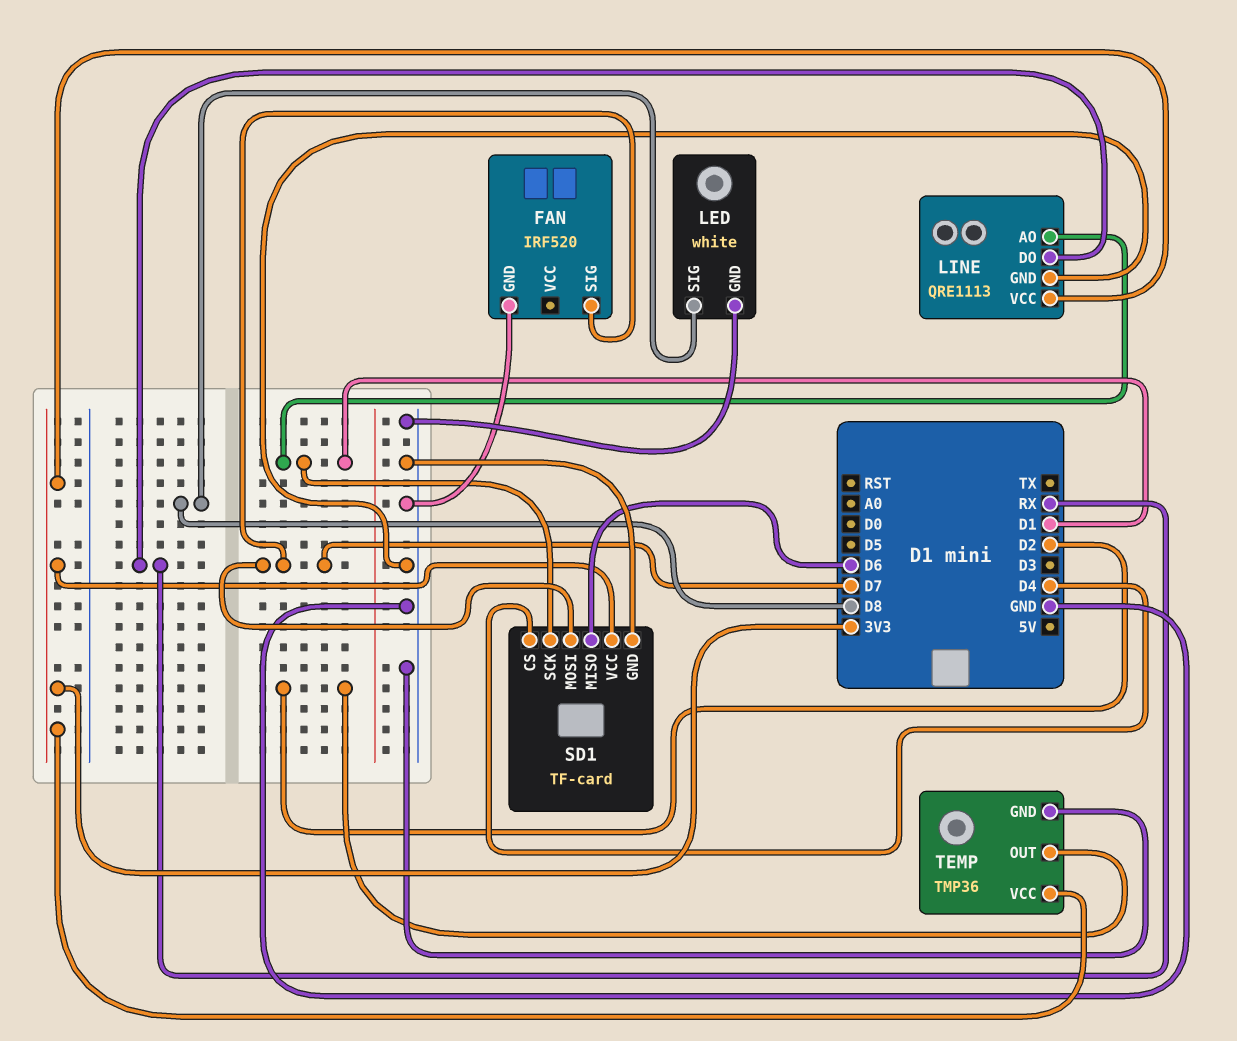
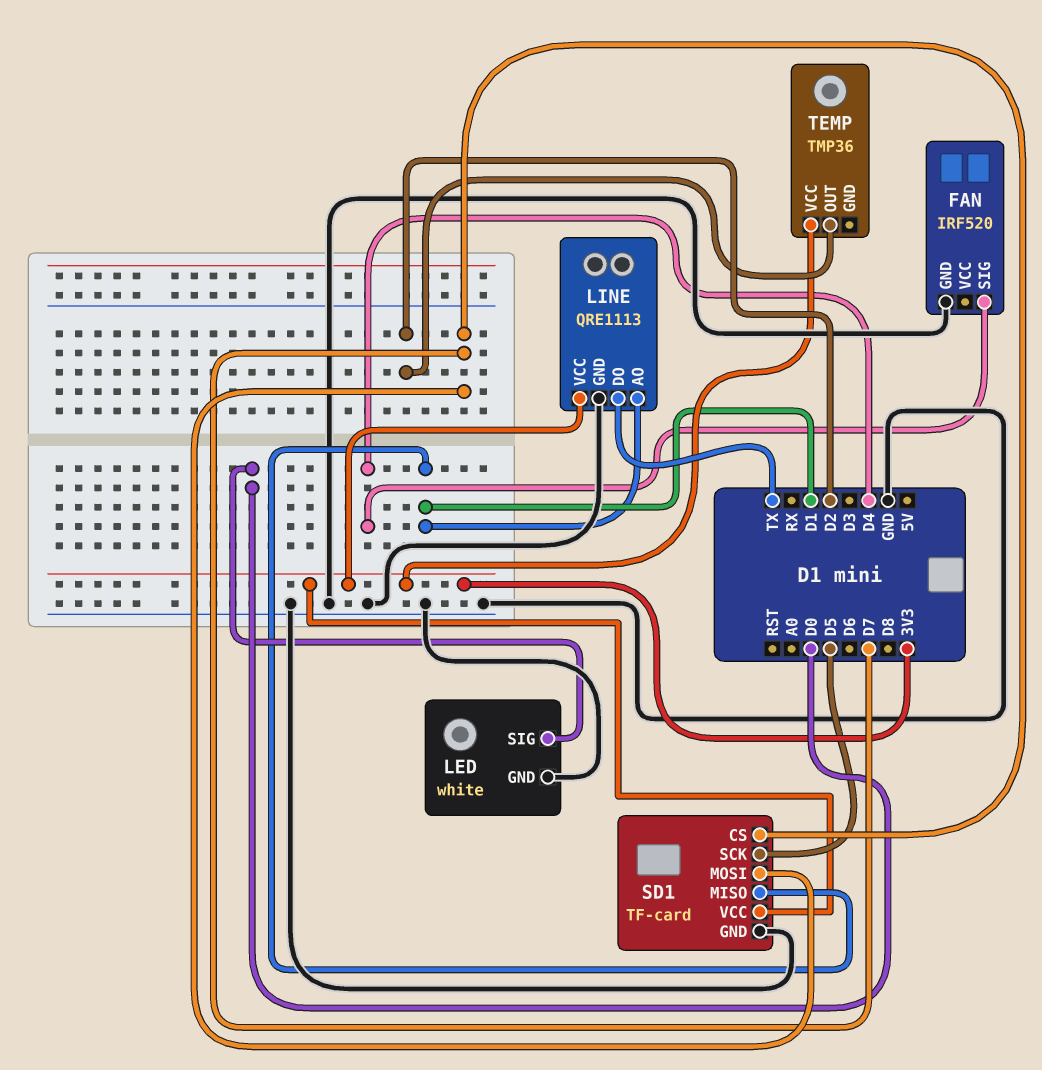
FAN pin SIG: D7 -> D4
LED pin SIG: D8 -> D0
LINE pin DO: RX -> TX
SD1 pin CS: D4 -> D7
SD1 pin MISO: D6 -> D1
SD1 pin SCK: D1 -> D5
TEMP pin GND: GND -> none

